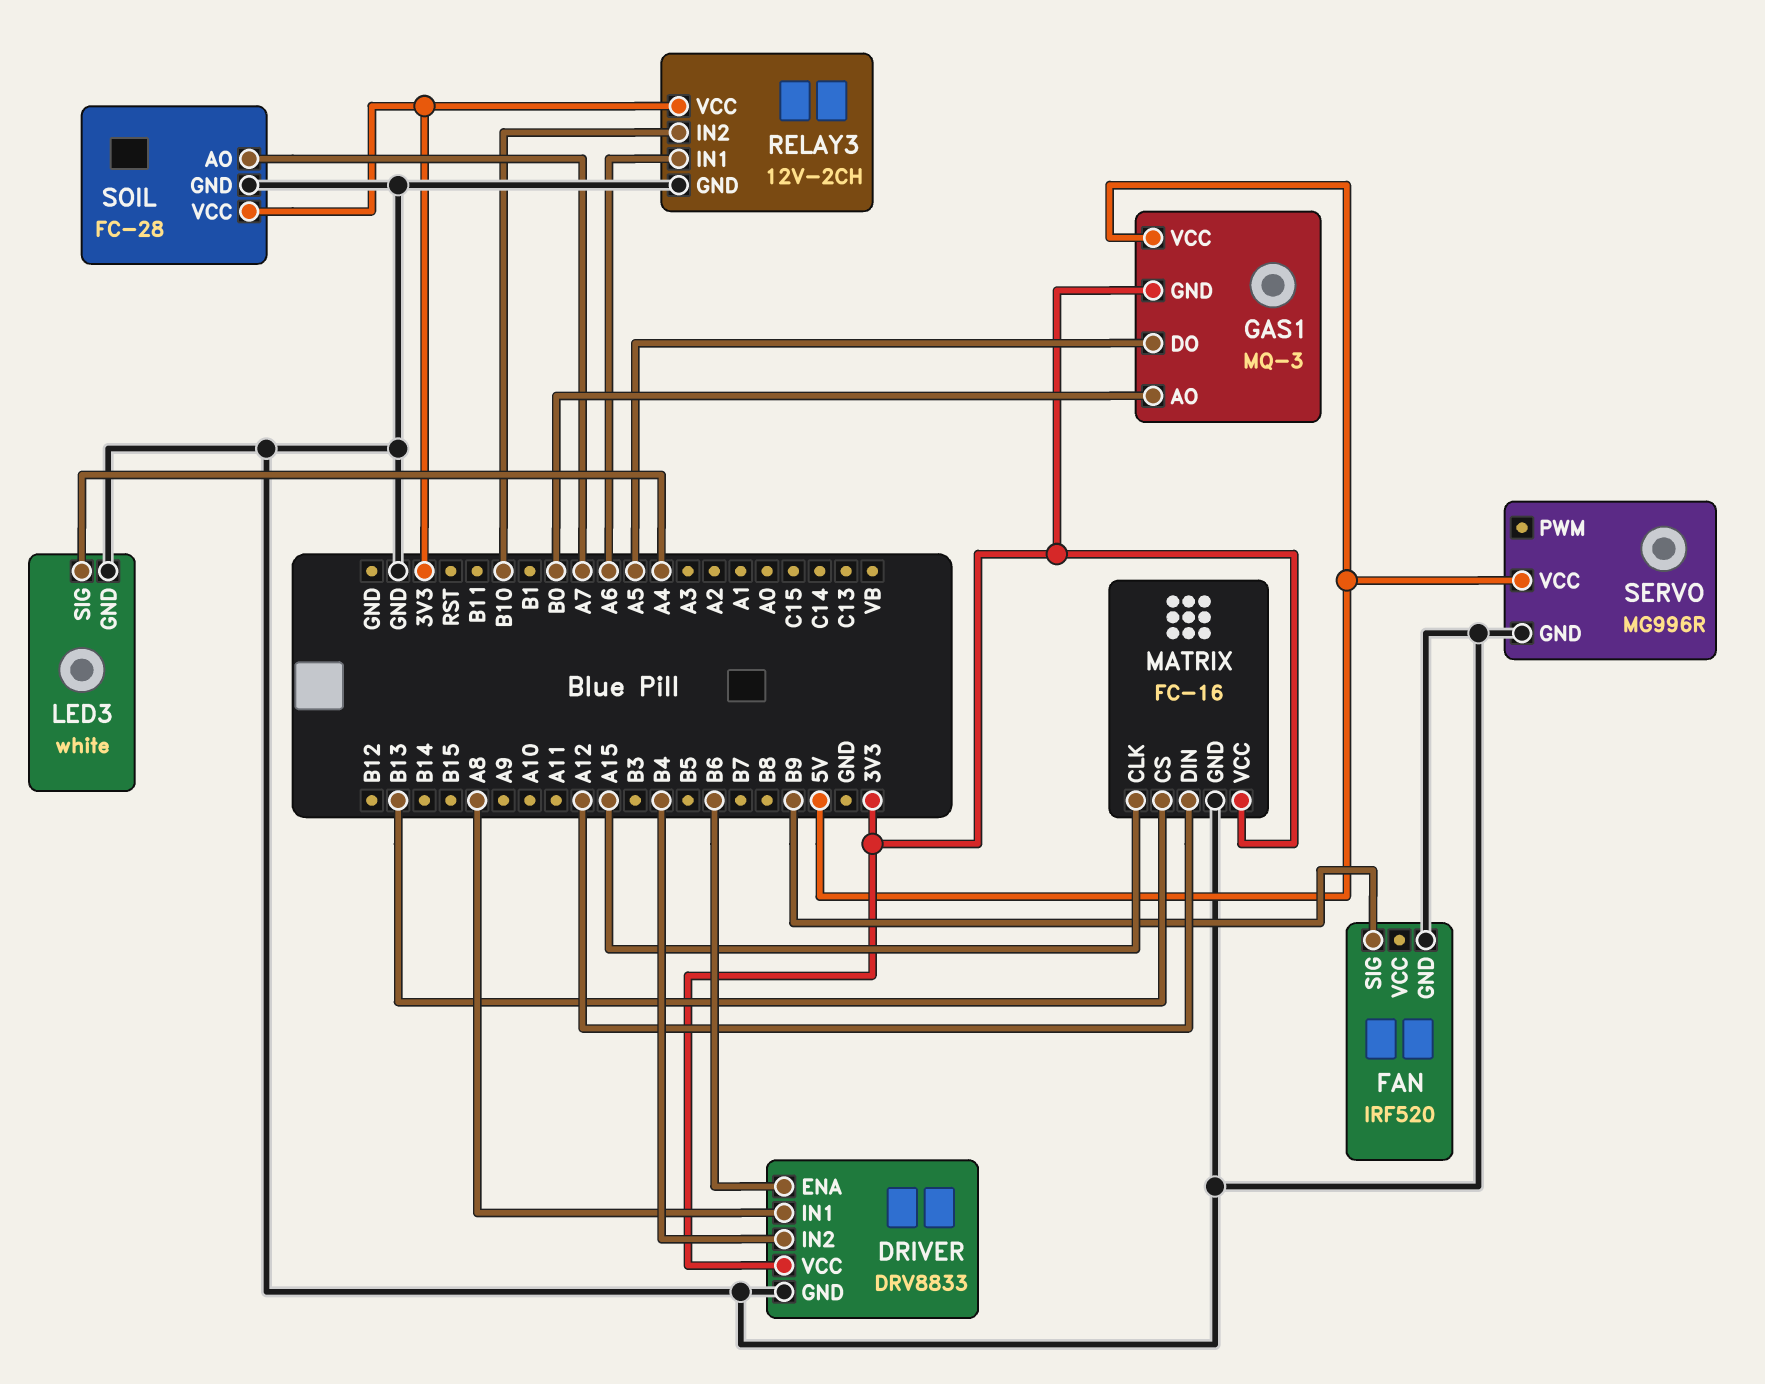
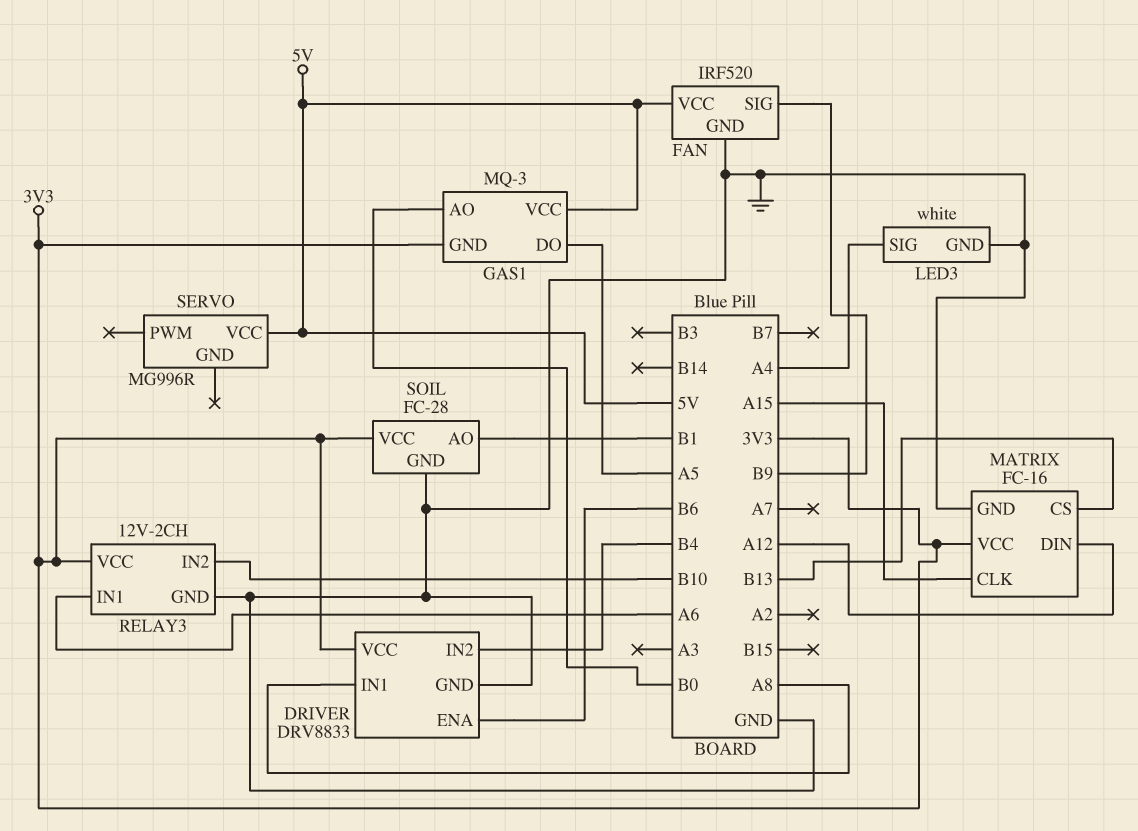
FAN pin VCC: none -> 5V
SERVO pin GND: GND -> none
SOIL pin AO: A7 -> B1

